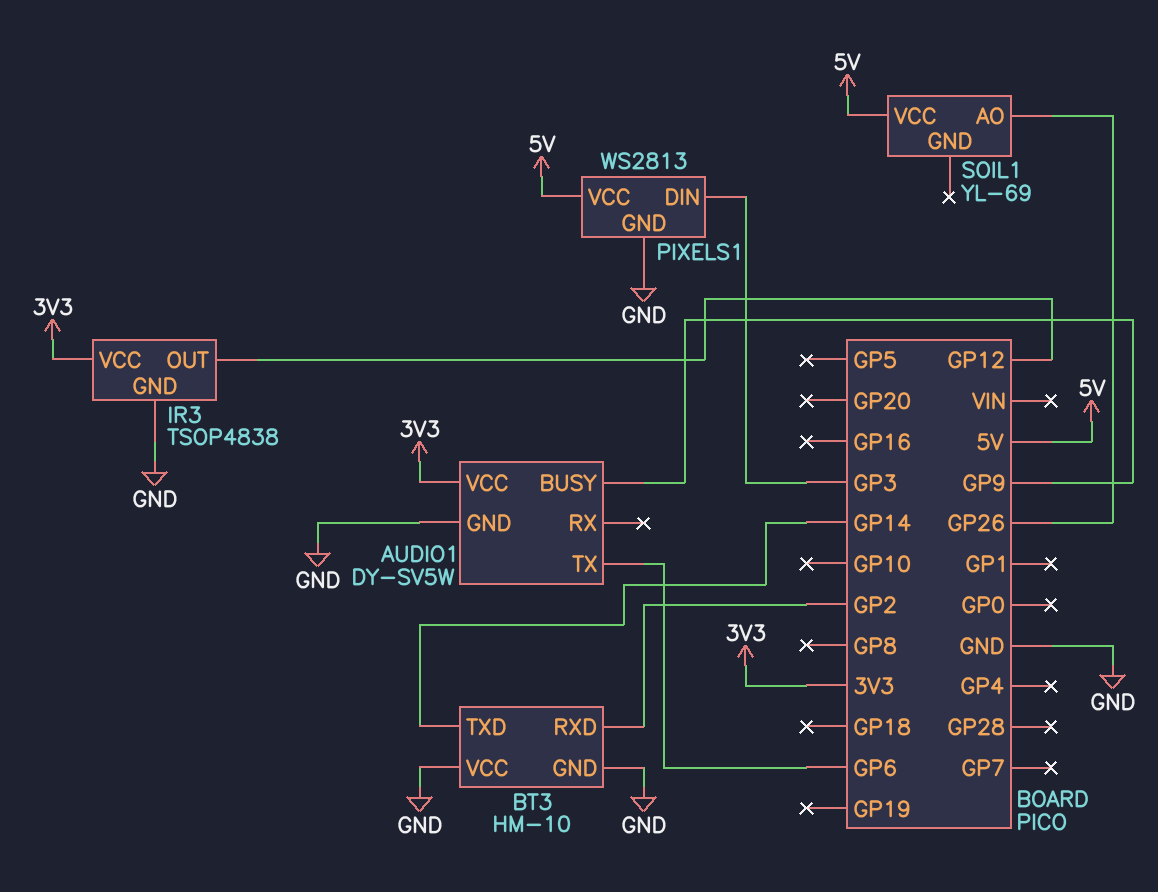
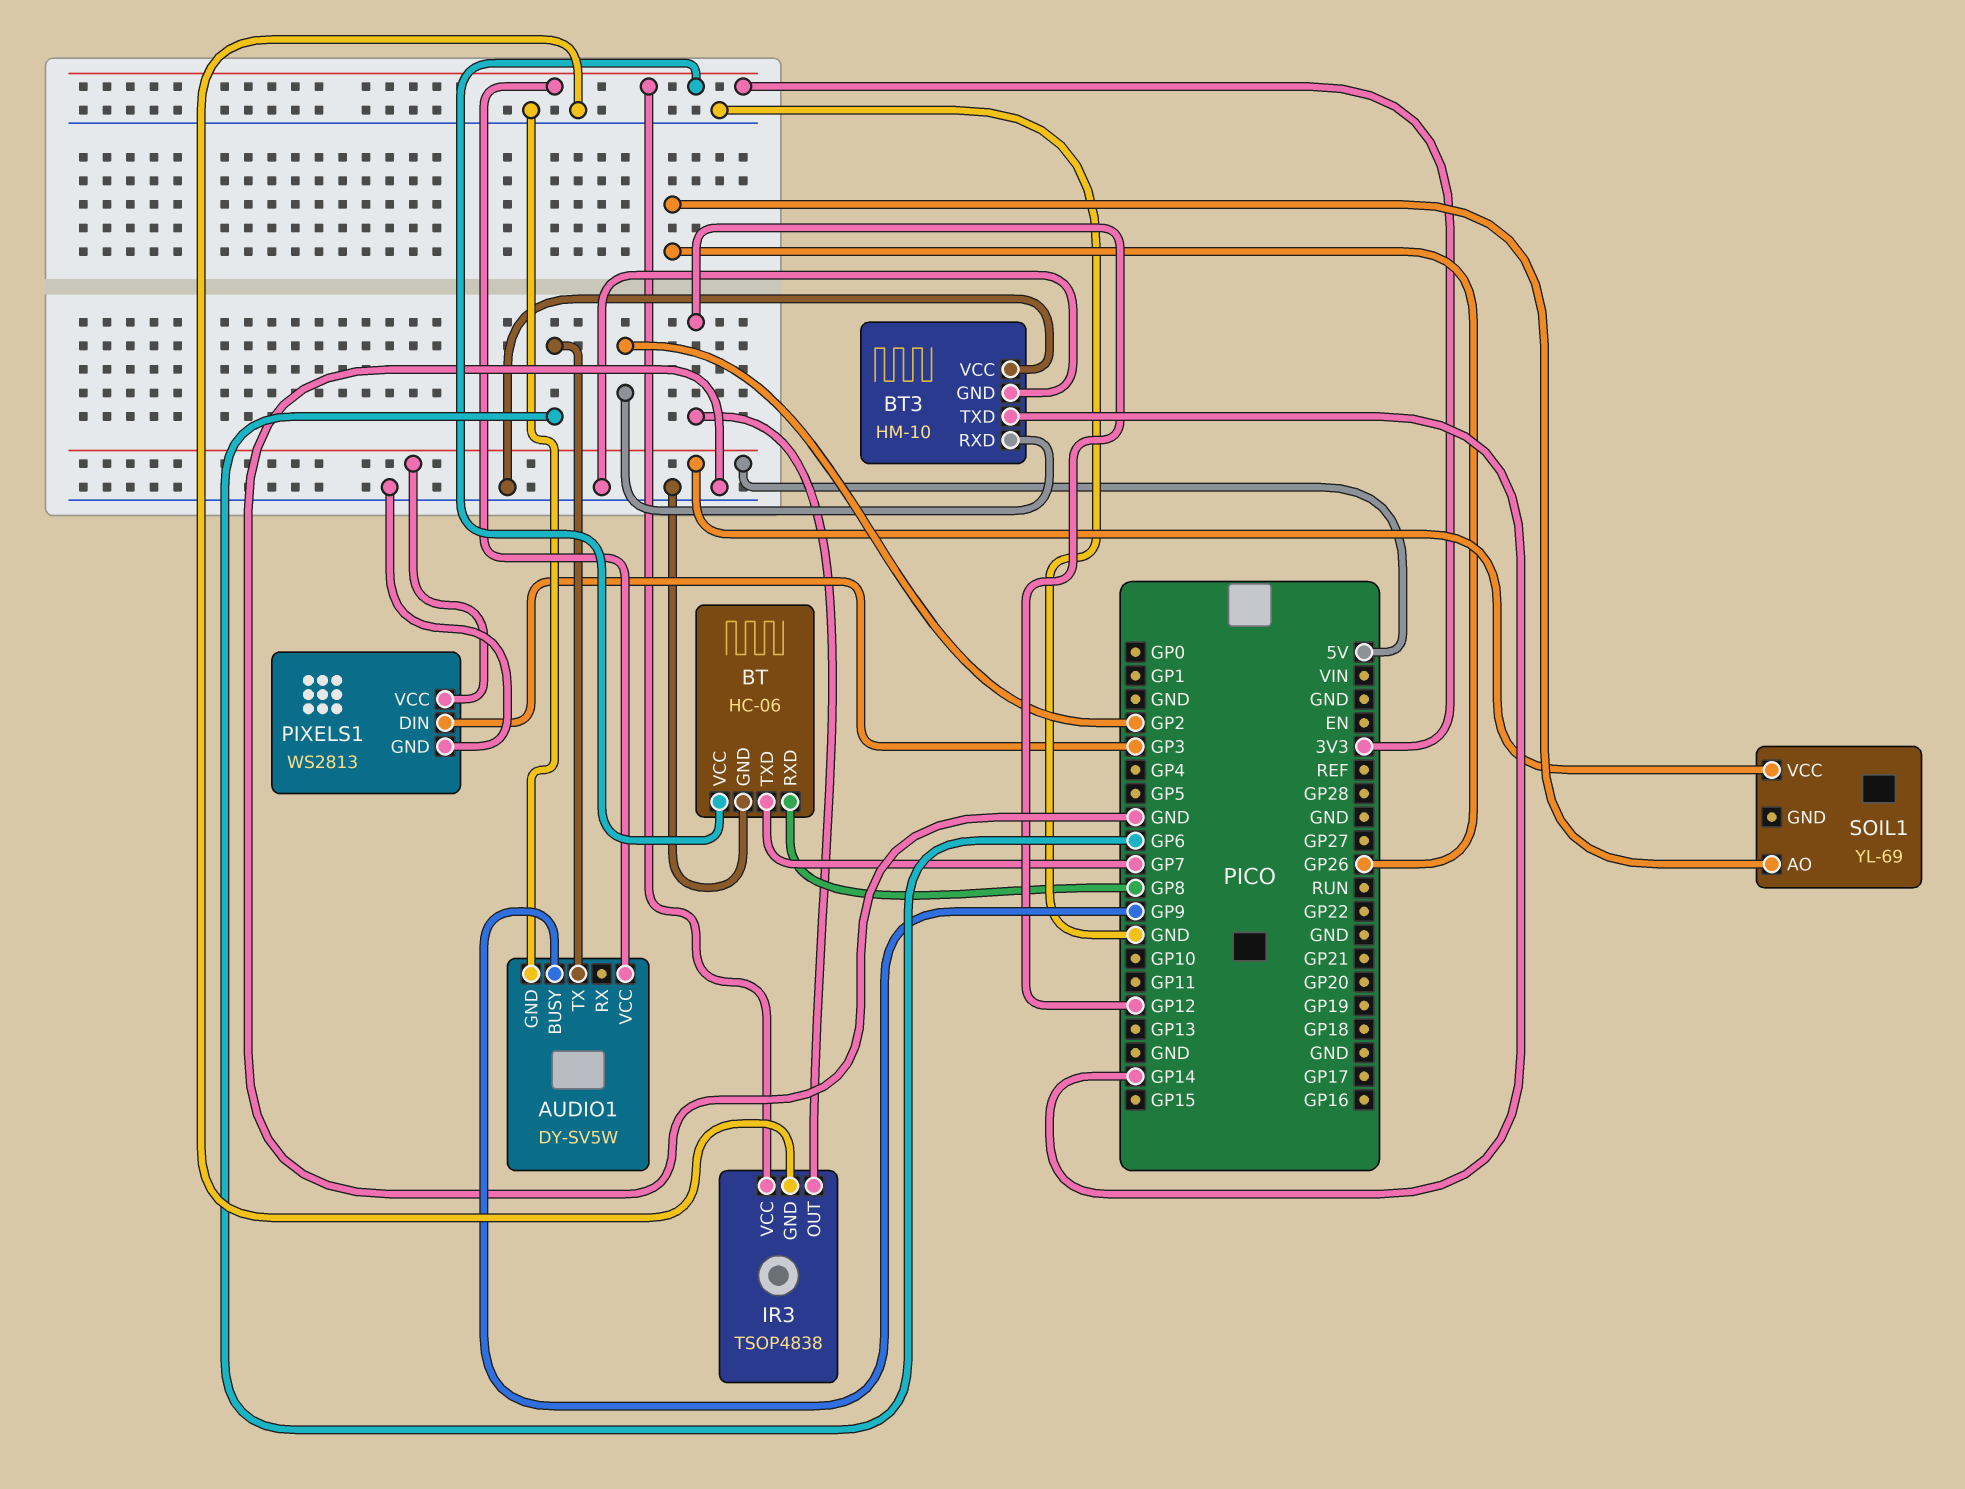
BT: none -> HC-06
BT pin GND: none -> GND
BT pin RXD: none -> GP8
BT pin TXD: none -> GP7
BT pin VCC: none -> 3V3

